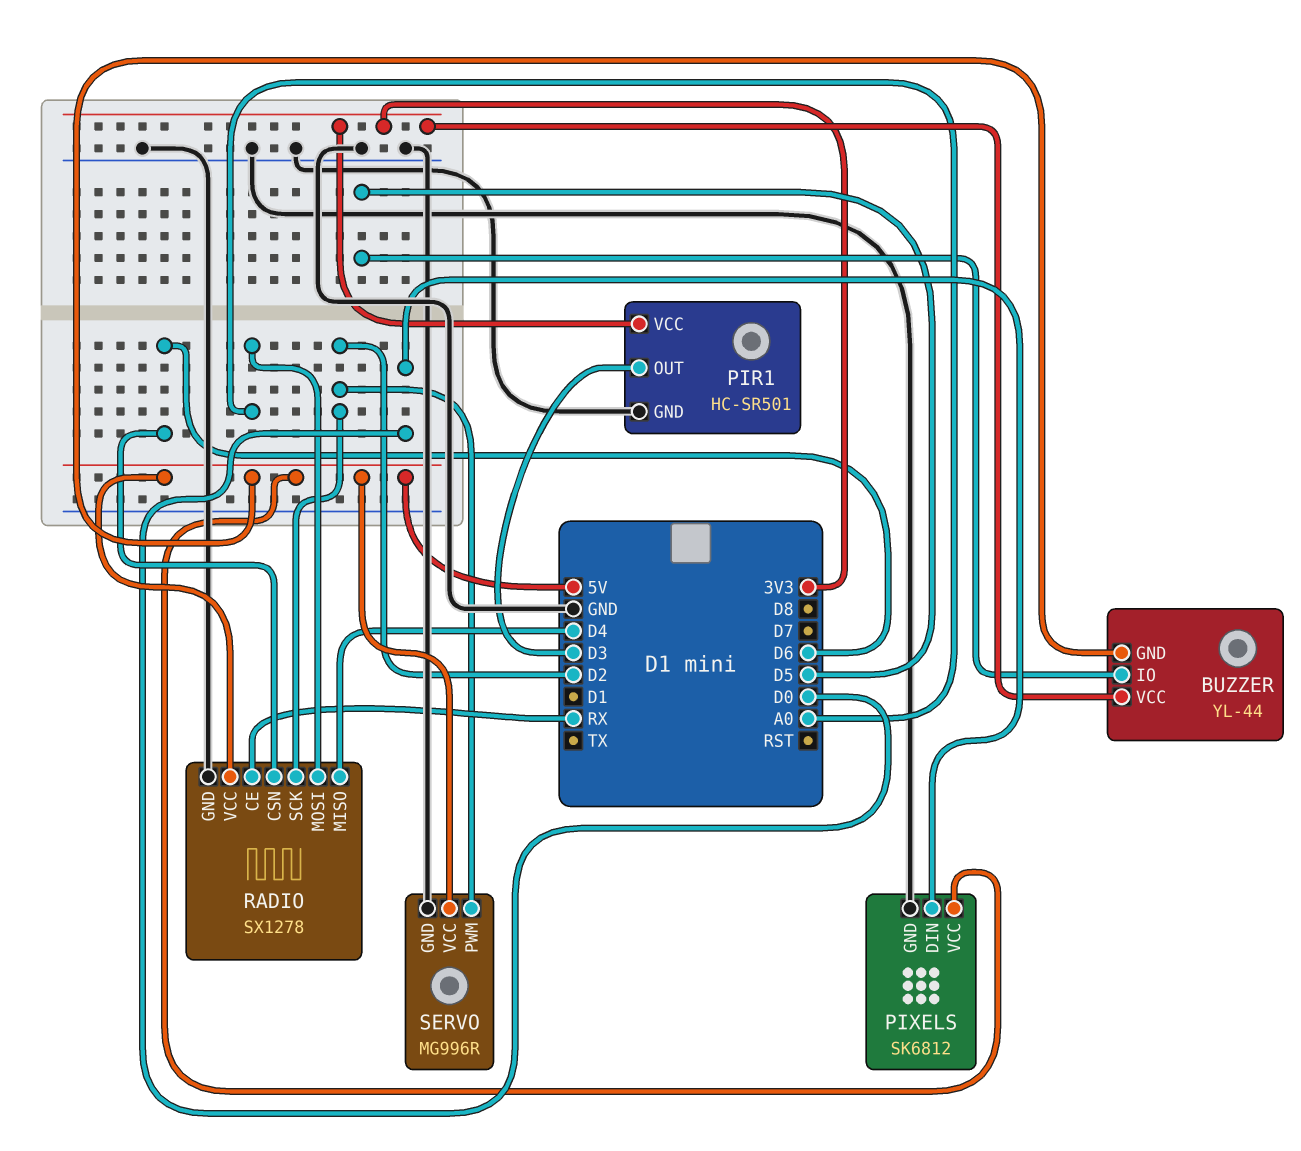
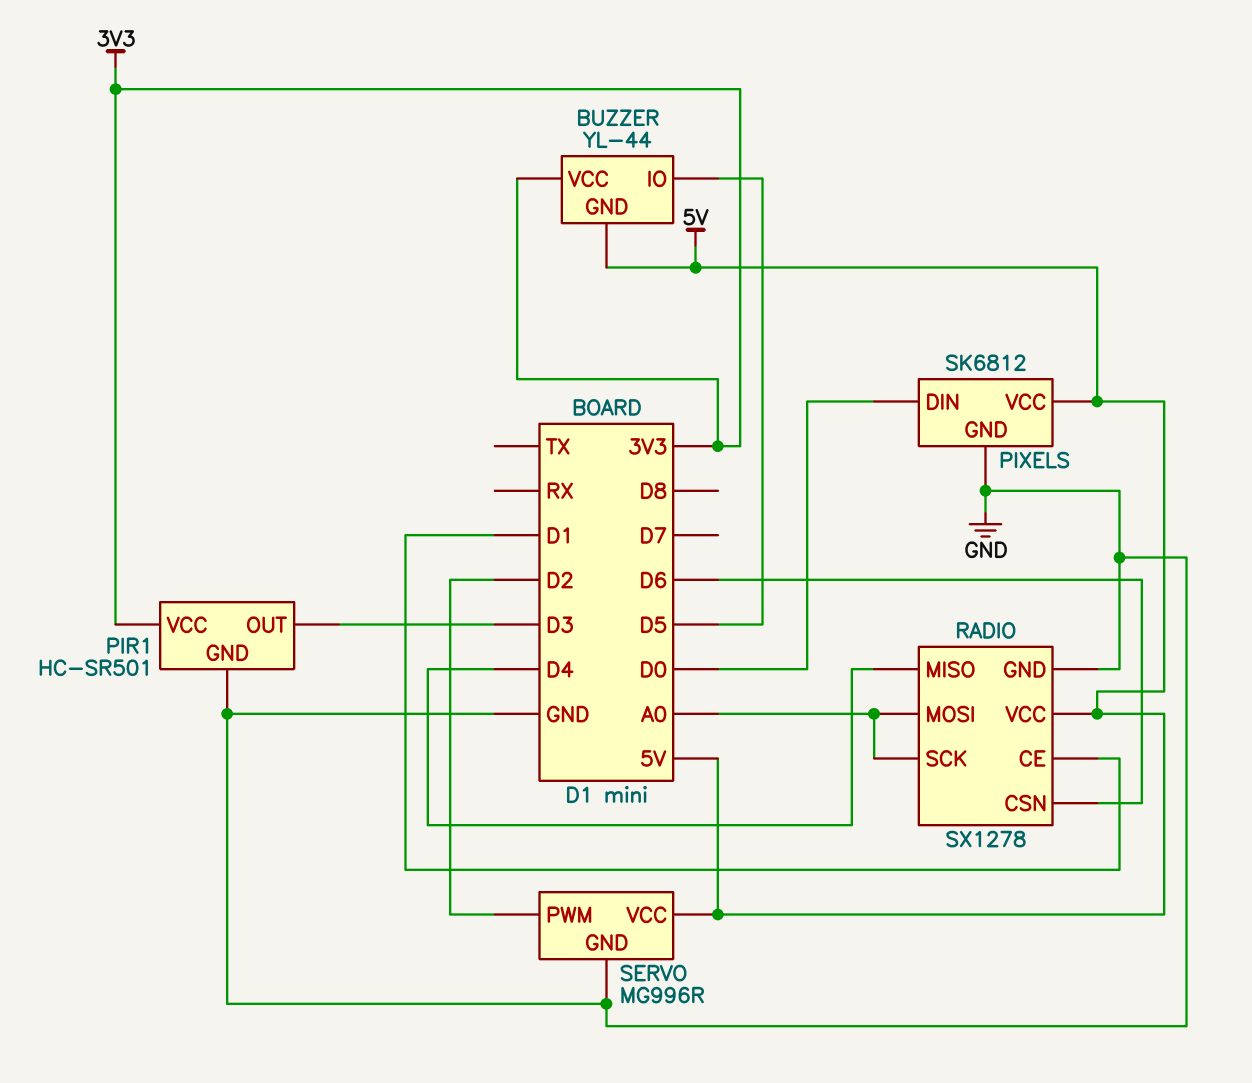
RADIO pin CE: RX -> D1
RADIO pin SCK: D2 -> A0

